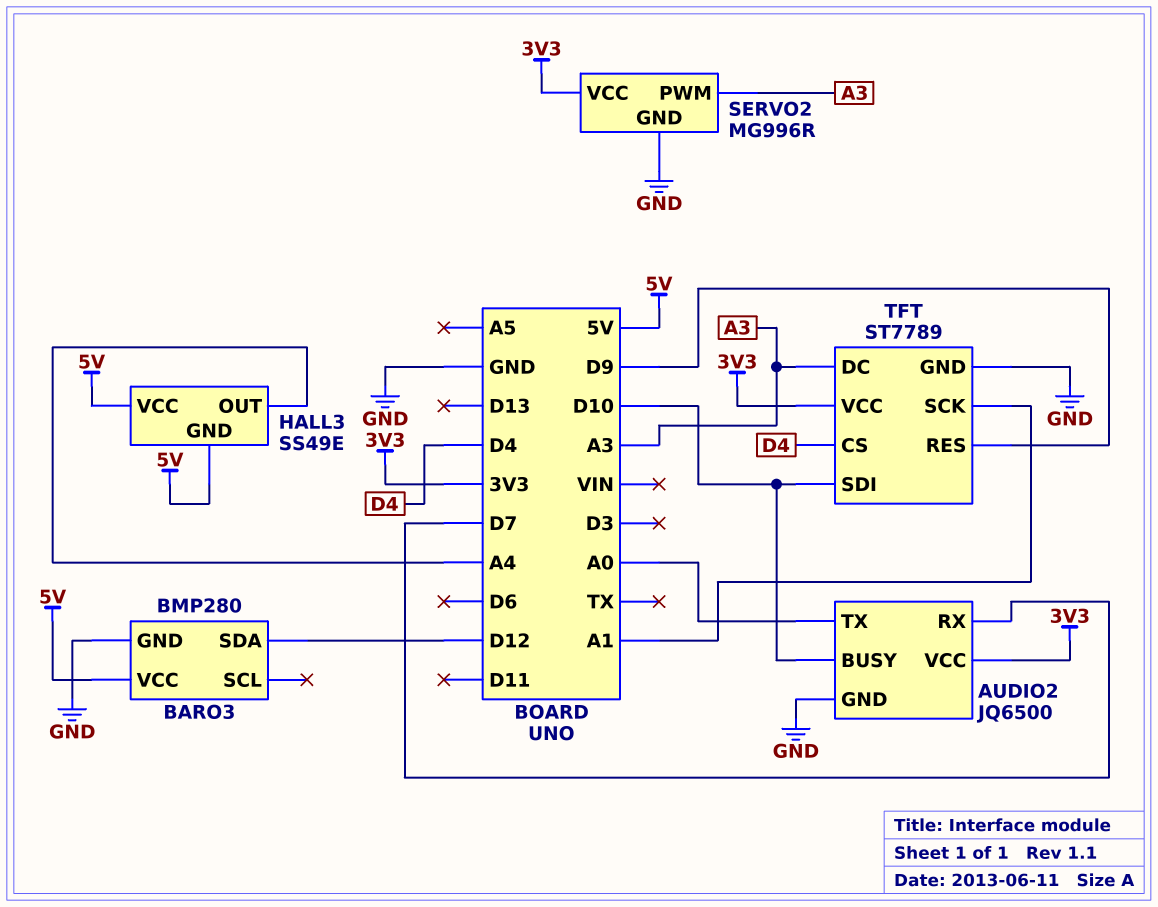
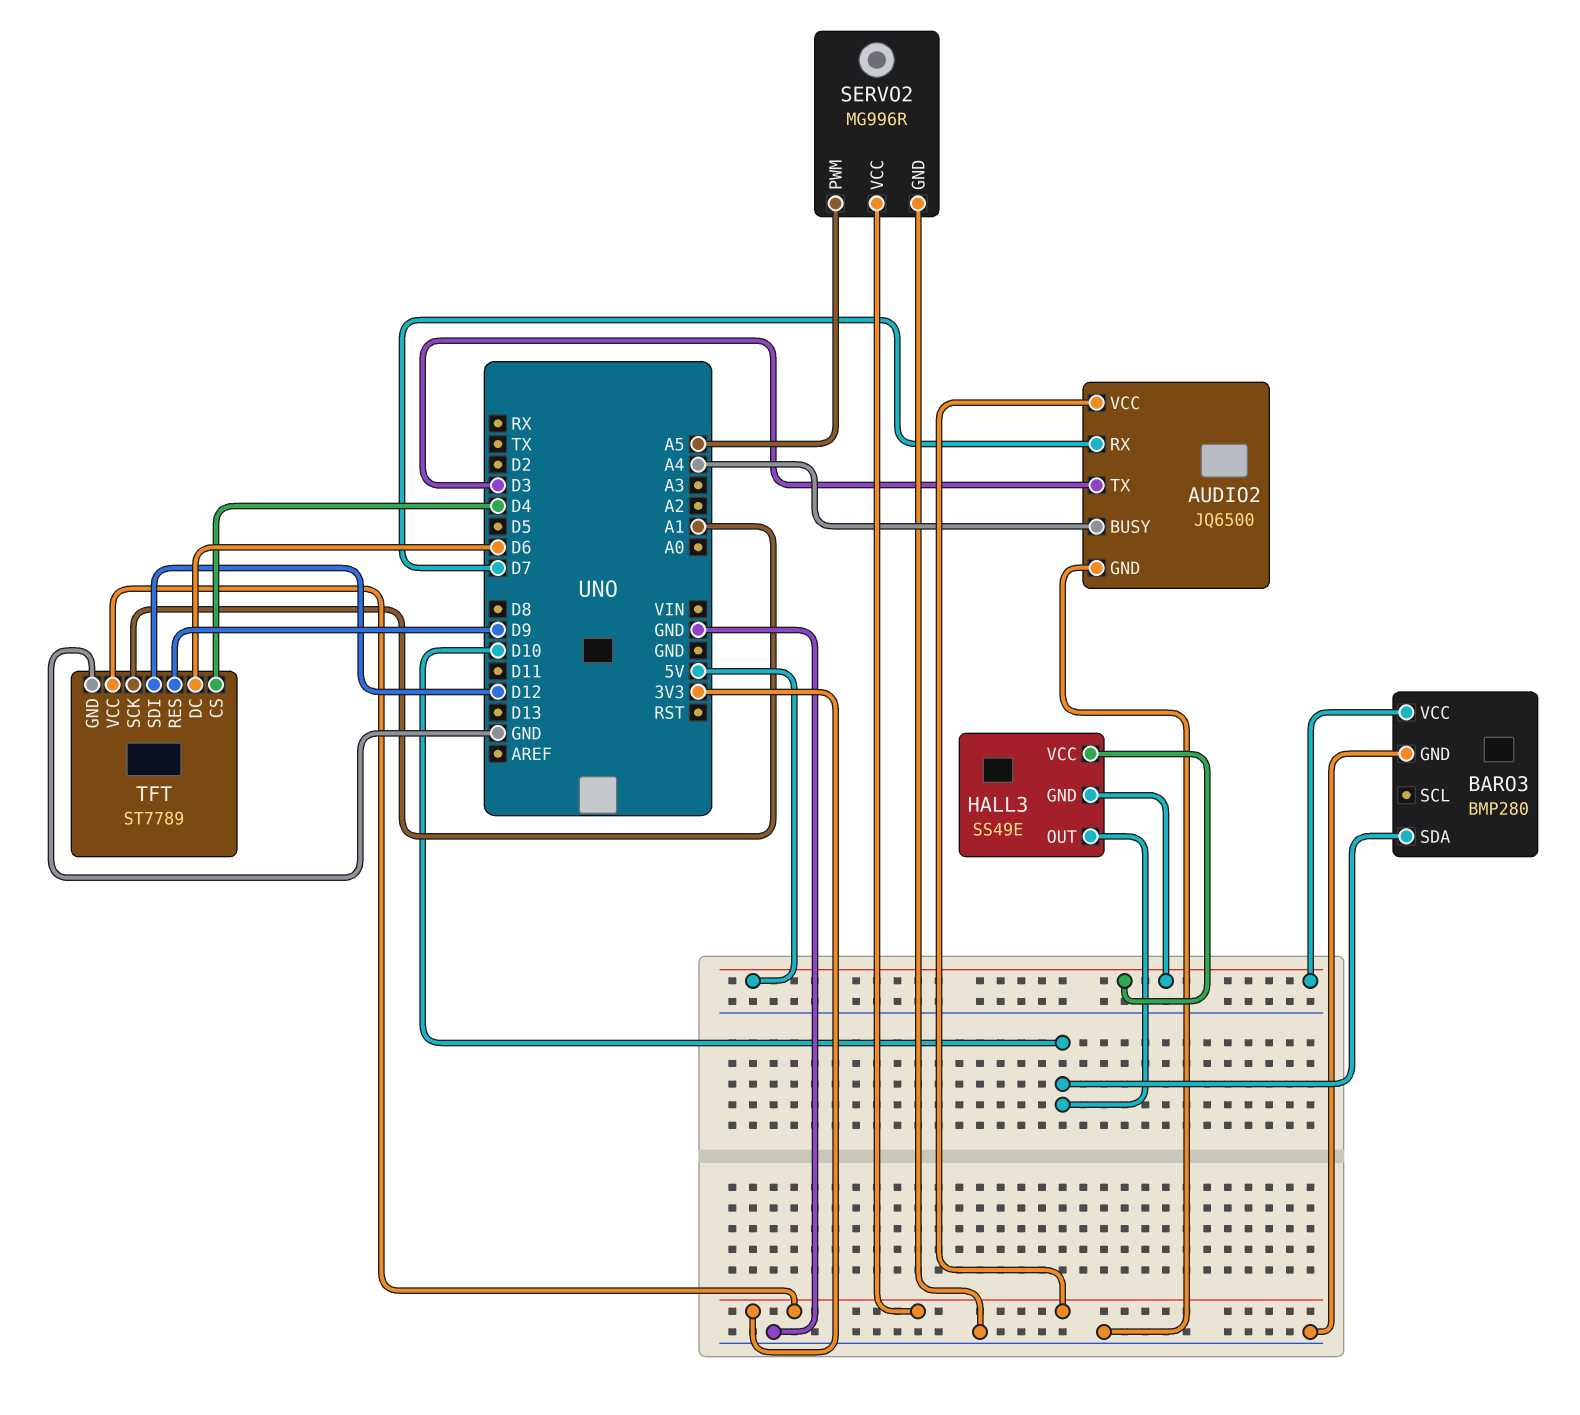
AUDIO2 pin BUSY: D10 -> A4
AUDIO2 pin TX: A0 -> D3
BARO3 pin SDA: D12 -> D10
HALL3 pin OUT: A4 -> D10
SERVO2 pin PWM: A3 -> A5
TFT pin DC: A3 -> D6
TFT pin SDI: D10 -> D12

